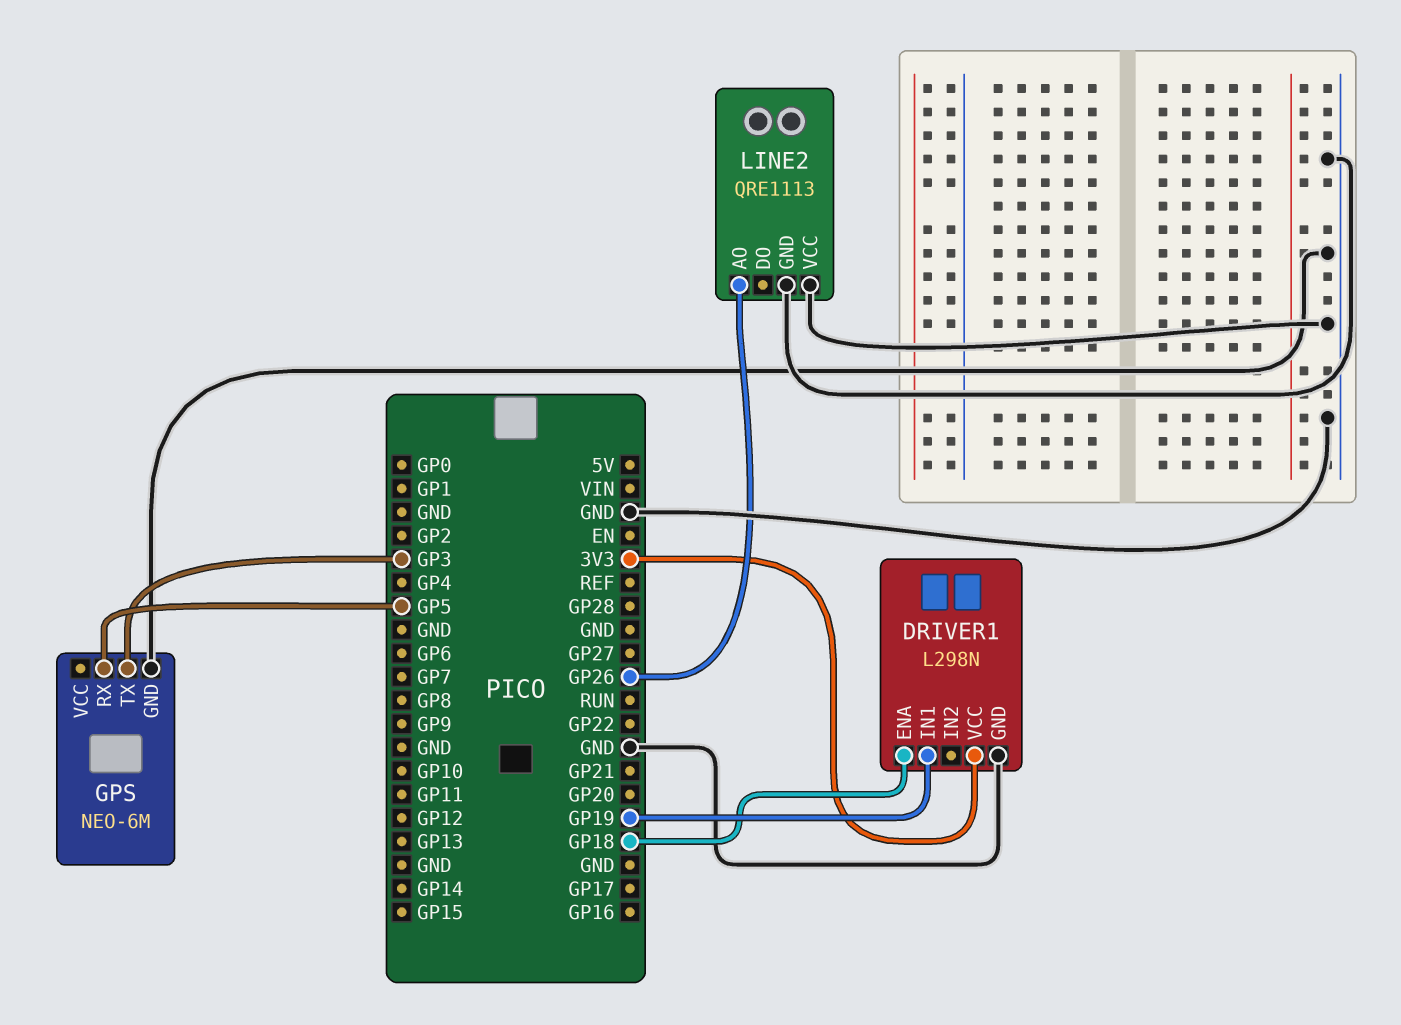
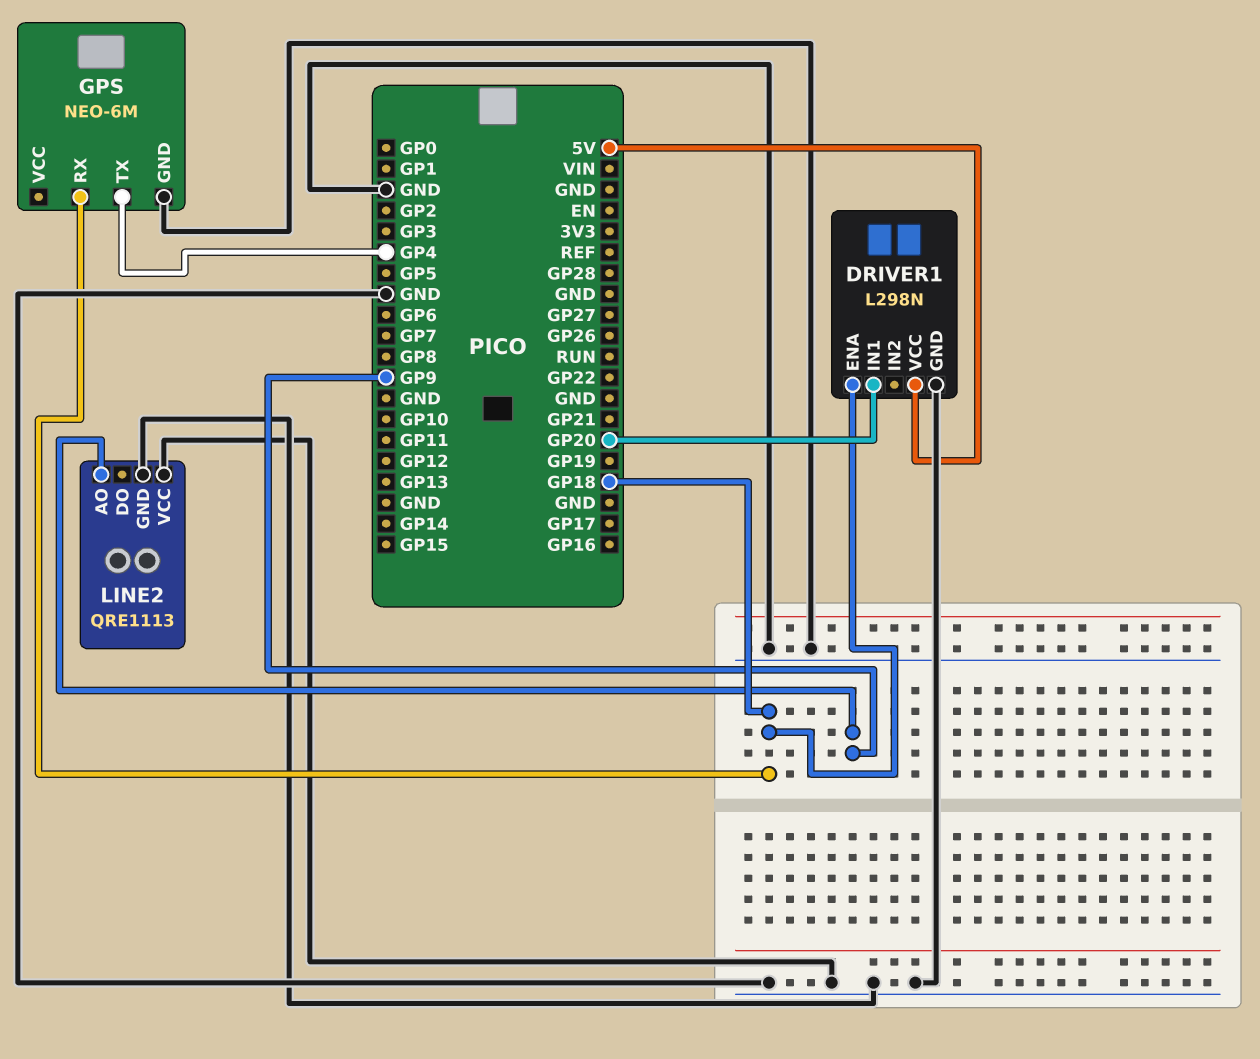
DRIVER1 pin IN1: GP19 -> GP20
DRIVER1 pin VCC: 3V3 -> 5V
GPS pin RX: GP5 -> GP18
GPS pin TX: GP3 -> GP4
LINE2 pin AO: GP26 -> GP9

